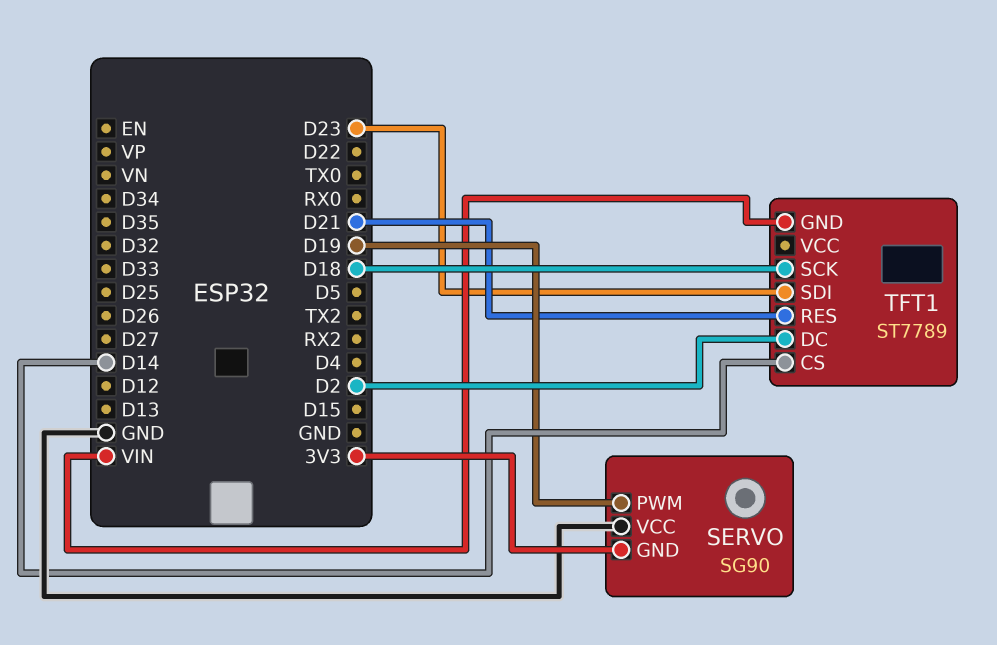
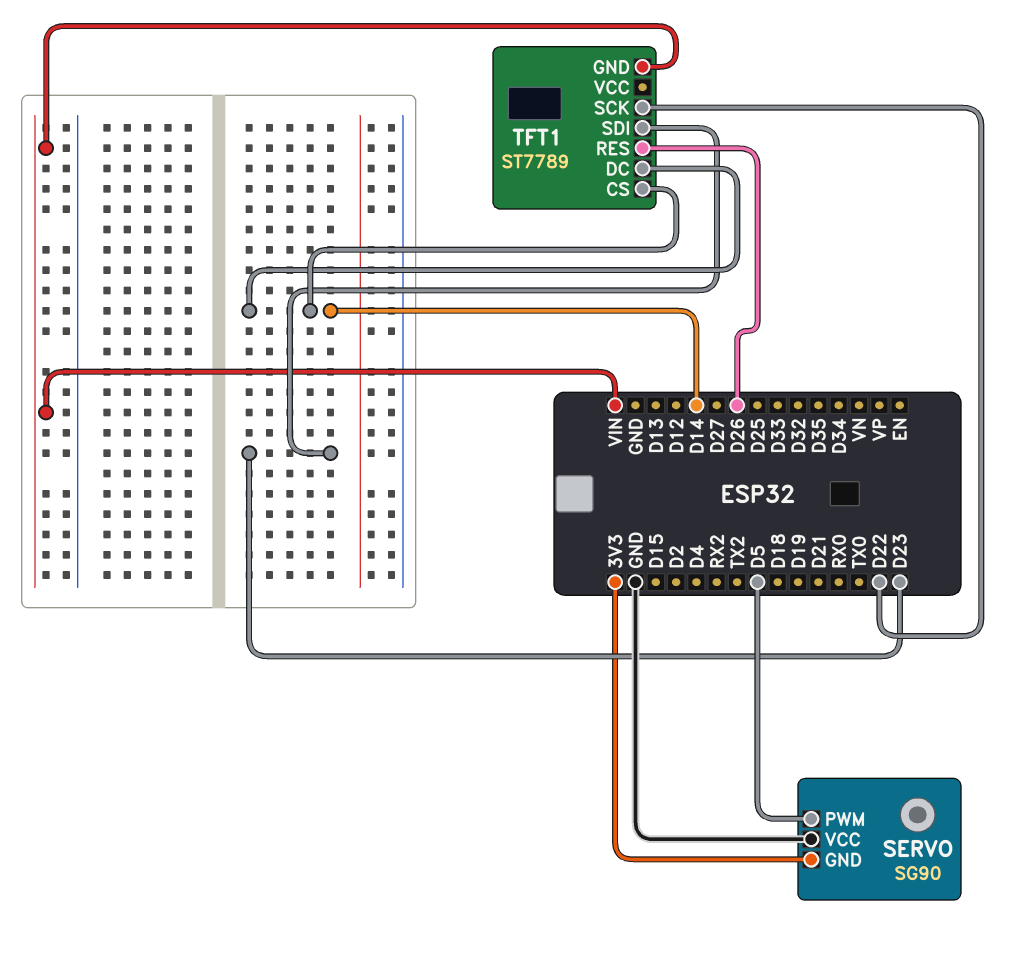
SERVO pin PWM: D19 -> D5
TFT1 pin DC: D2 -> D14
TFT1 pin RES: D21 -> D26
TFT1 pin SCK: D18 -> D22

